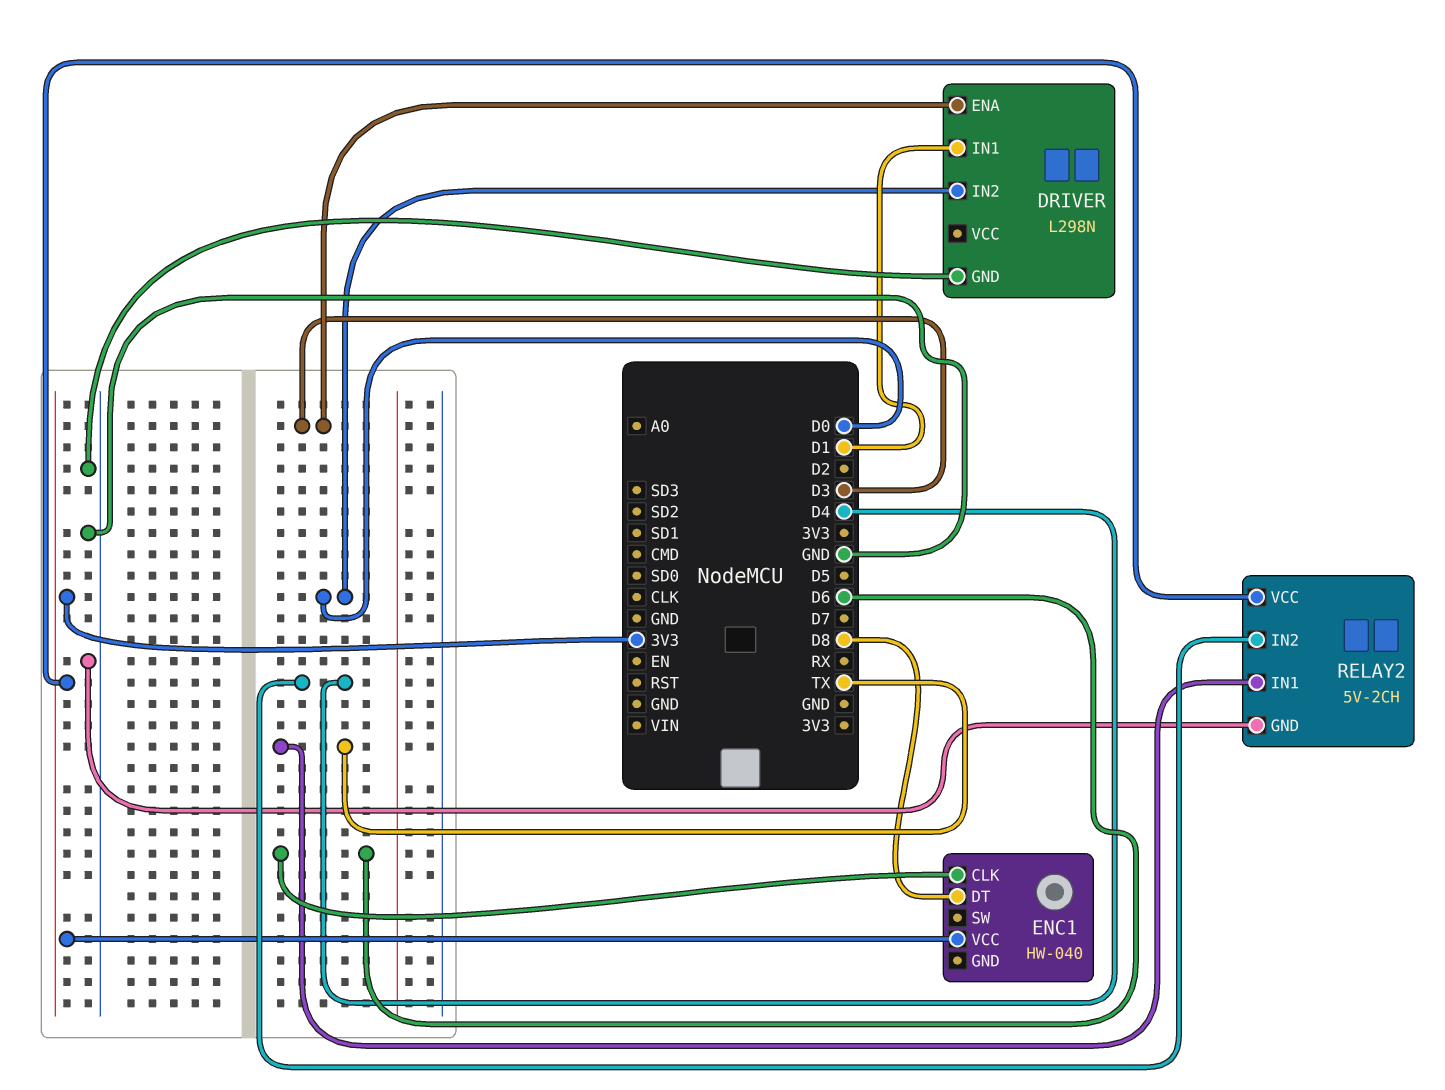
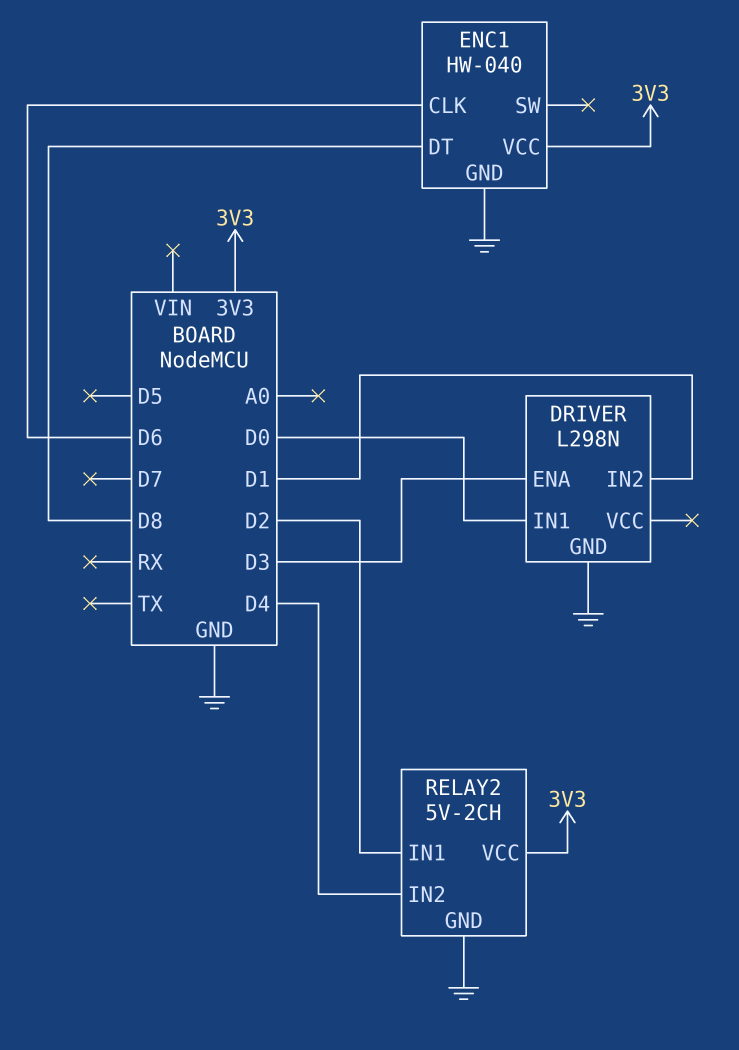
DRIVER pin IN1: D1 -> D0
DRIVER pin IN2: D0 -> D1
ENC1 pin GND: none -> GND
RELAY2 pin IN1: TX -> D2

